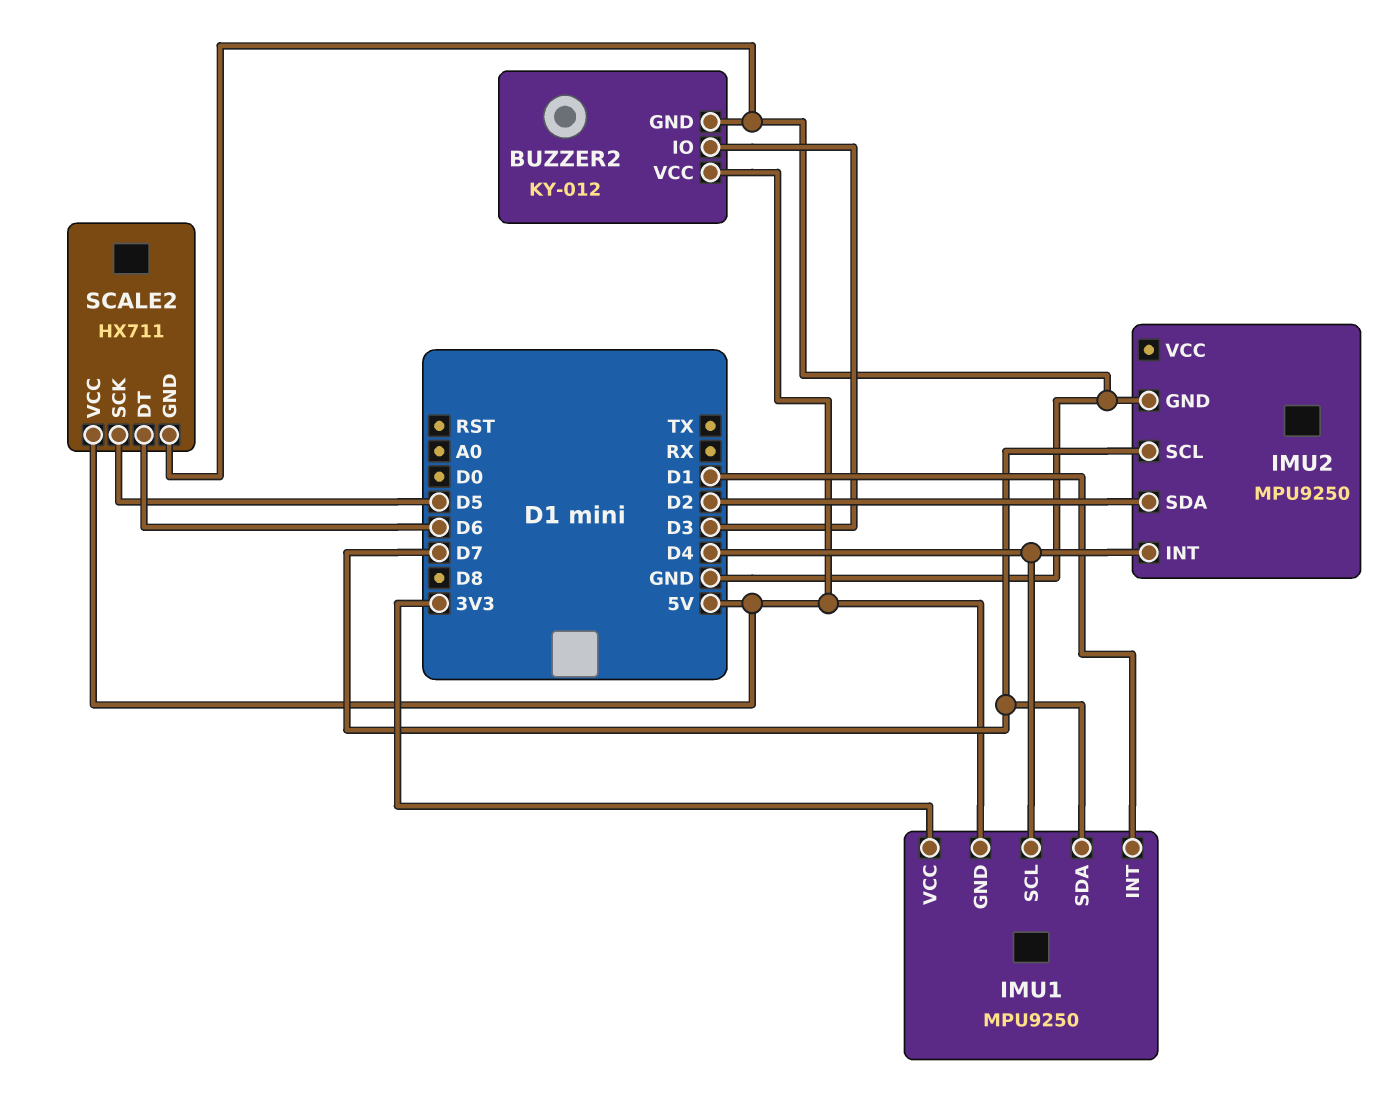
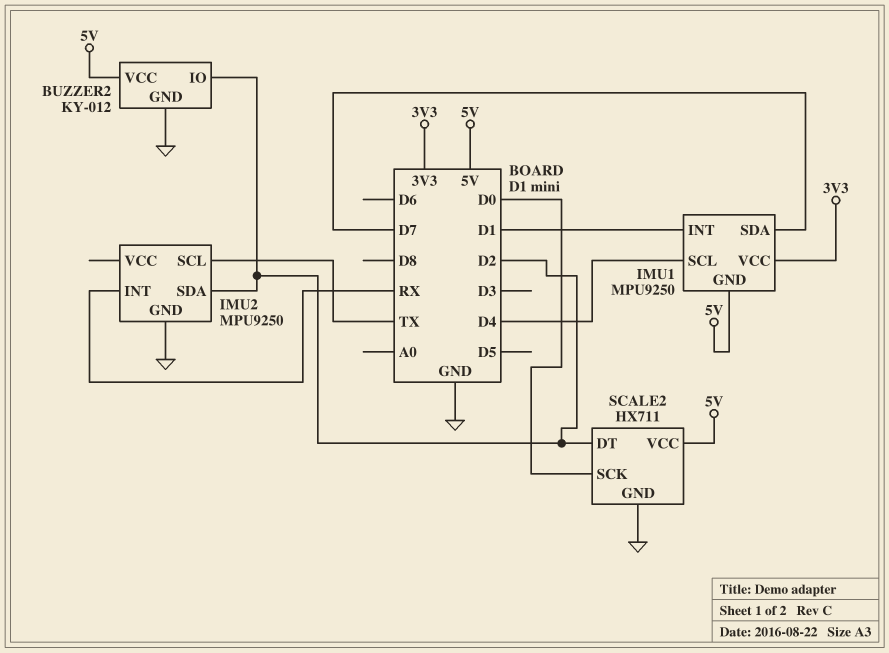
BUZZER2 pin IO: D3 -> D2
IMU2 pin INT: D4 -> RX
IMU2 pin SCL: D7 -> TX
SCALE2 pin DT: D6 -> D2
SCALE2 pin SCK: D5 -> D0

